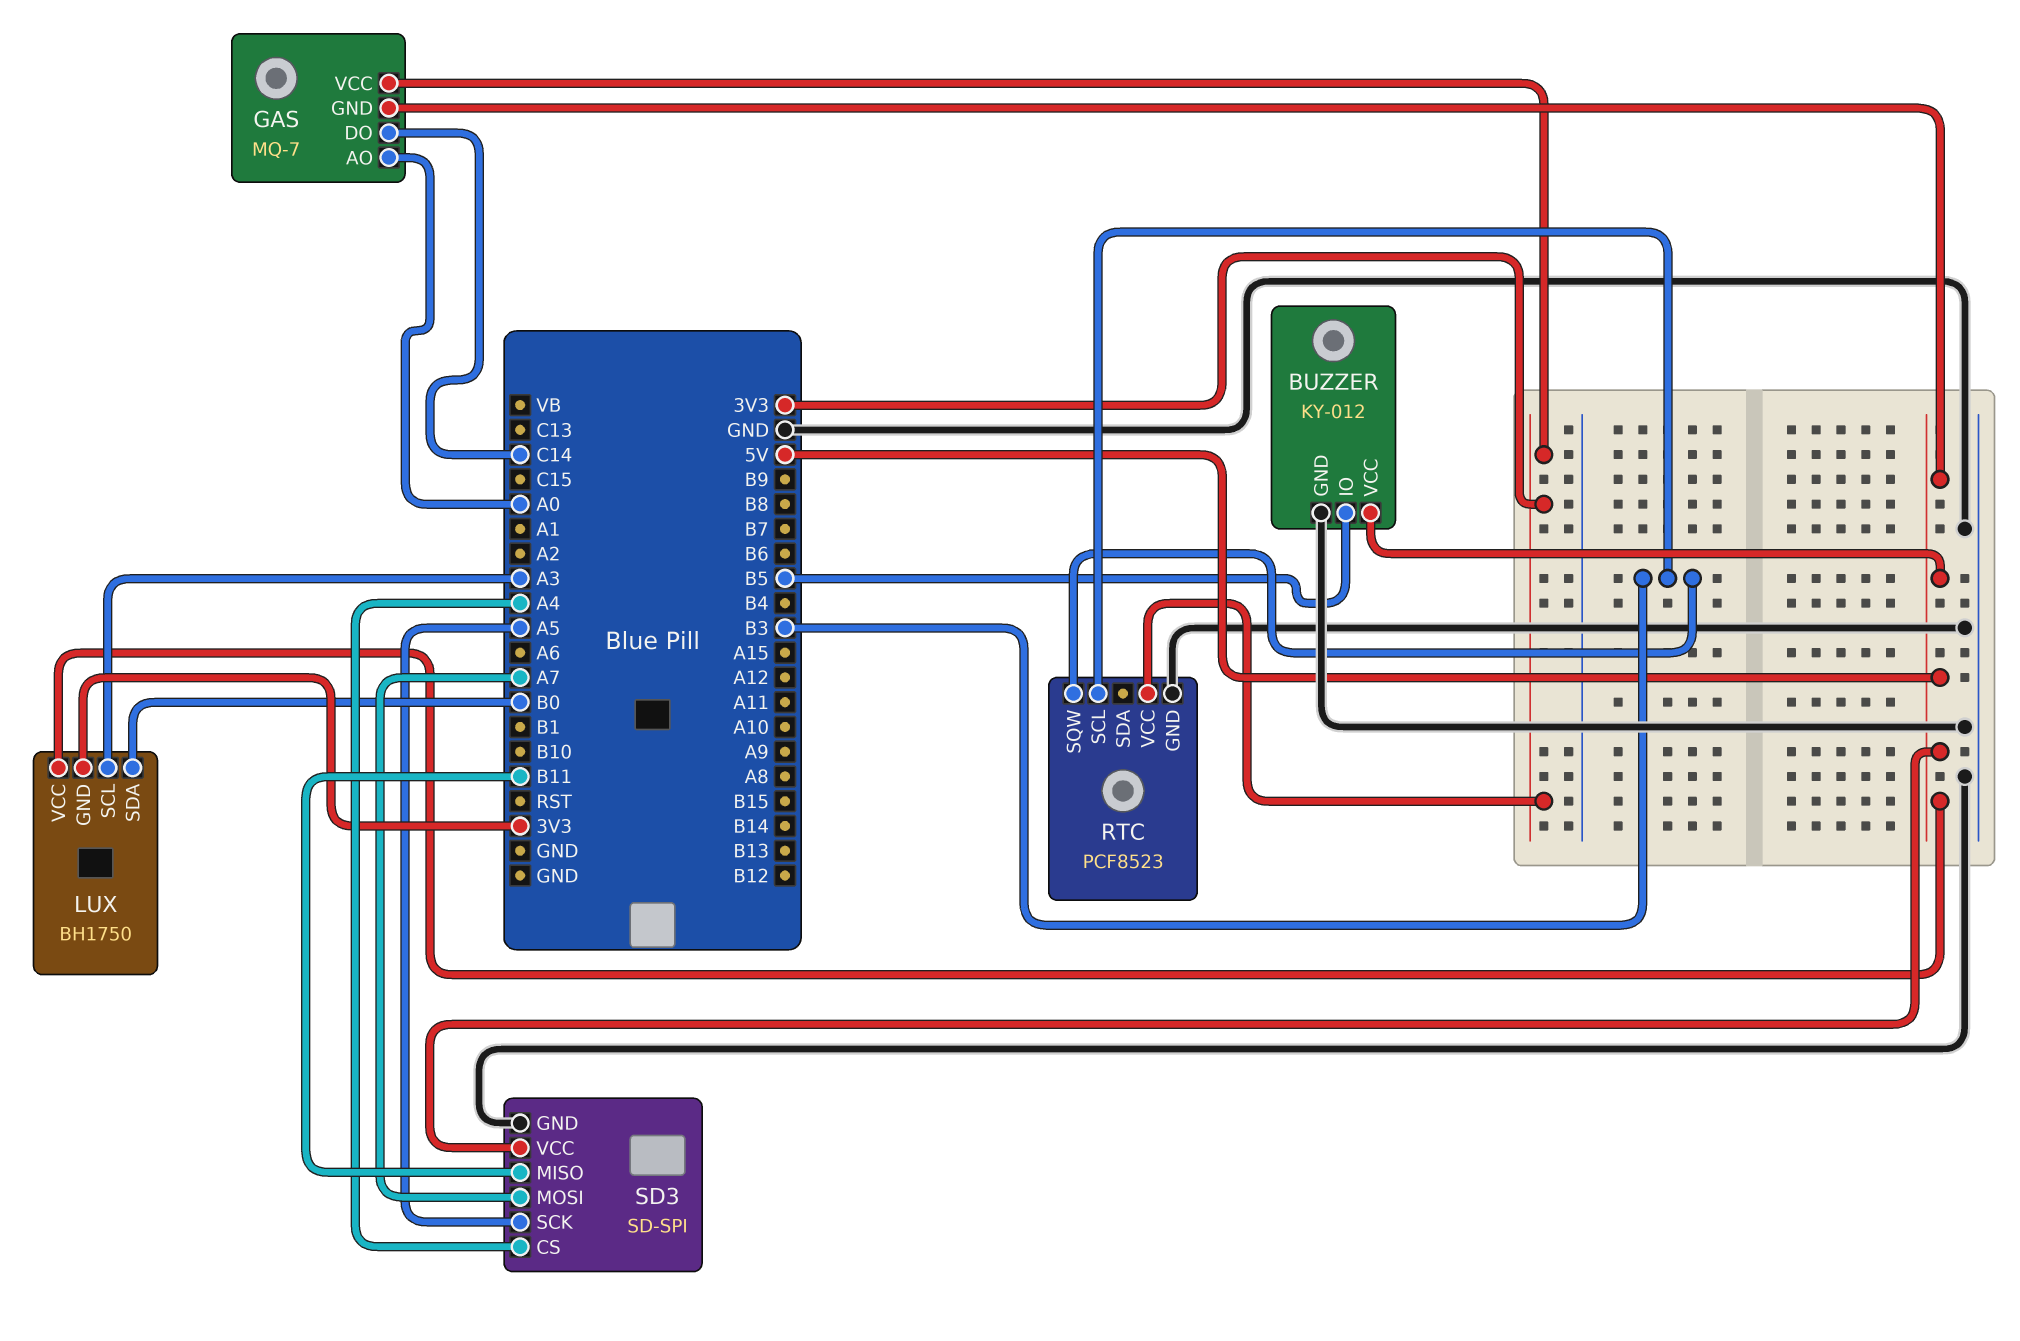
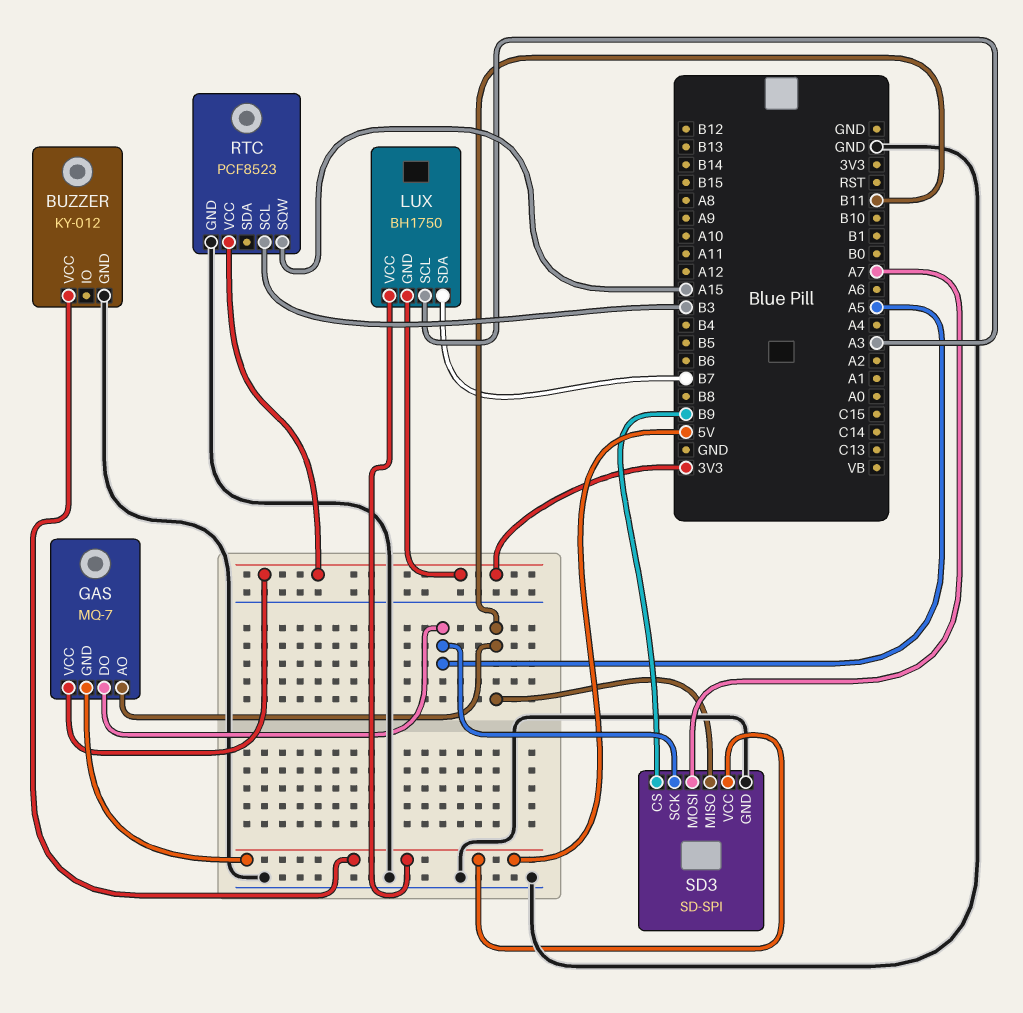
BUZZER pin IO: B5 -> none
GAS pin AO: A0 -> B11
GAS pin DO: C14 -> A5
LUX pin SDA: B0 -> B7
RTC pin SQW: B3 -> A15
SD3 pin CS: A4 -> B9

